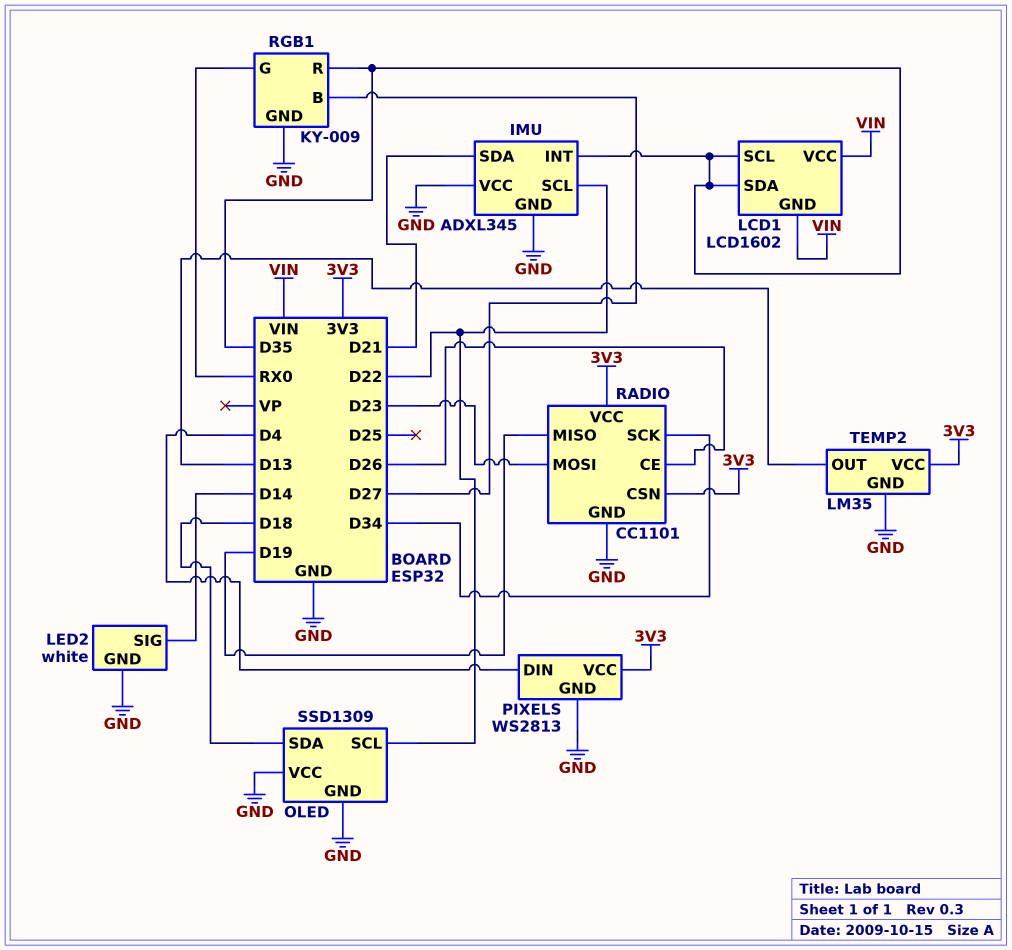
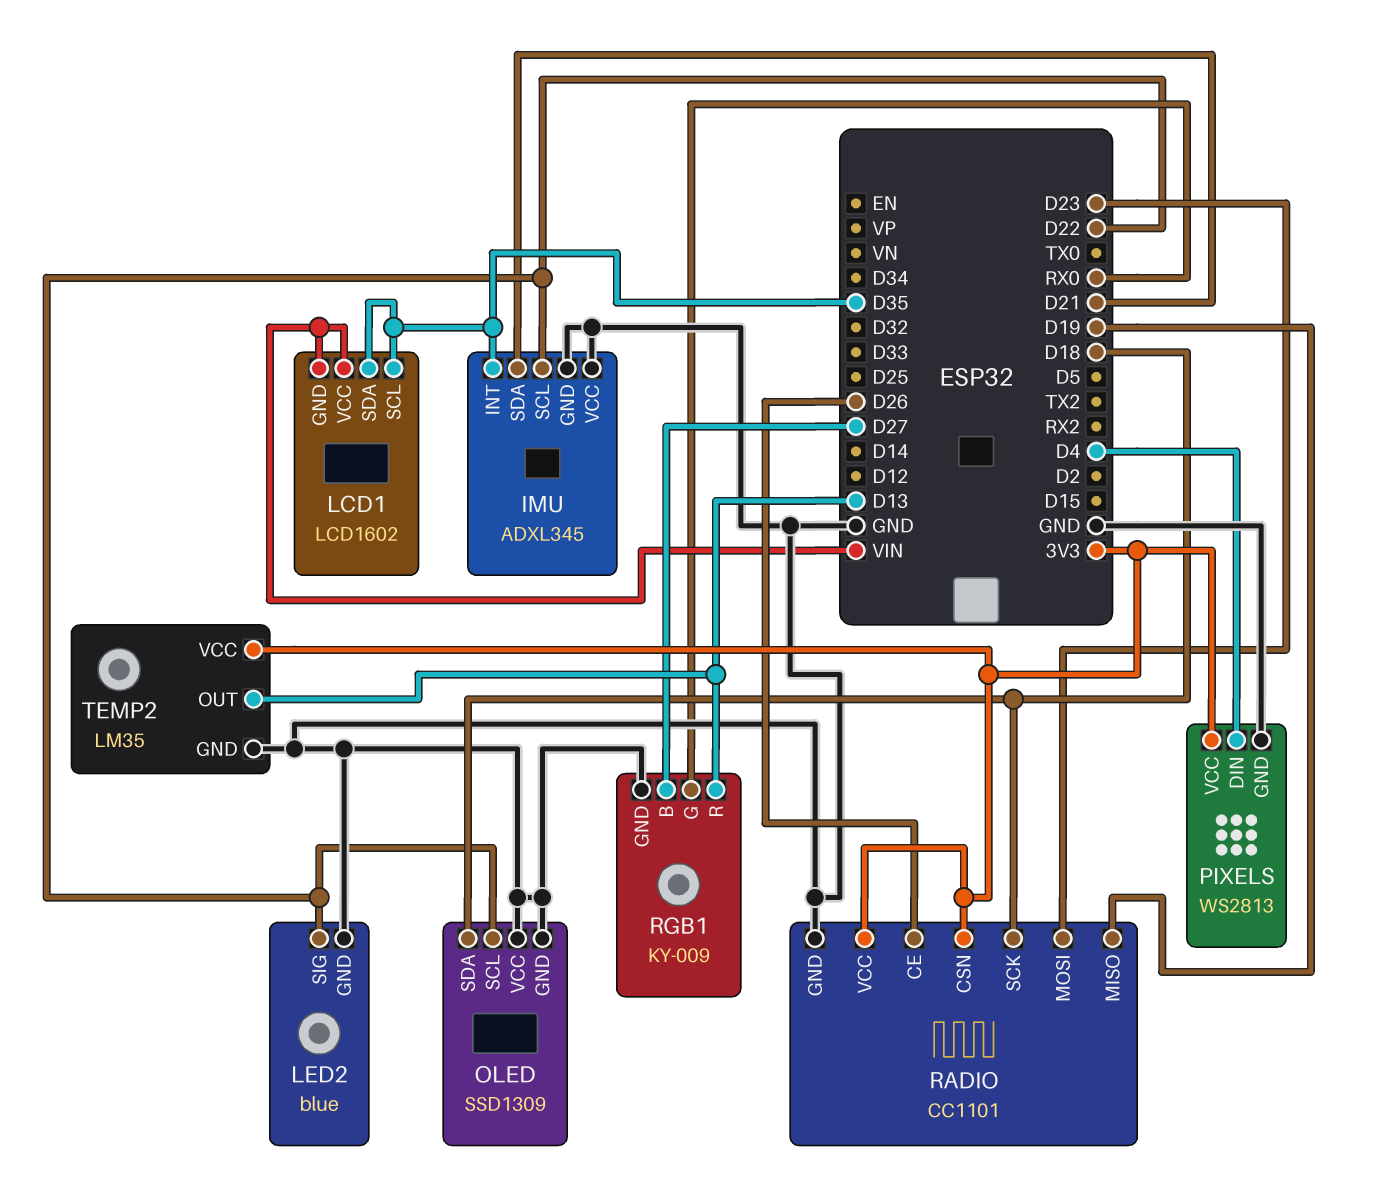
LED2: white -> blue
LED2 pin SIG: D14 -> D22
RADIO pin SCK: D34 -> D18
RGB1 pin R: D35 -> D13

